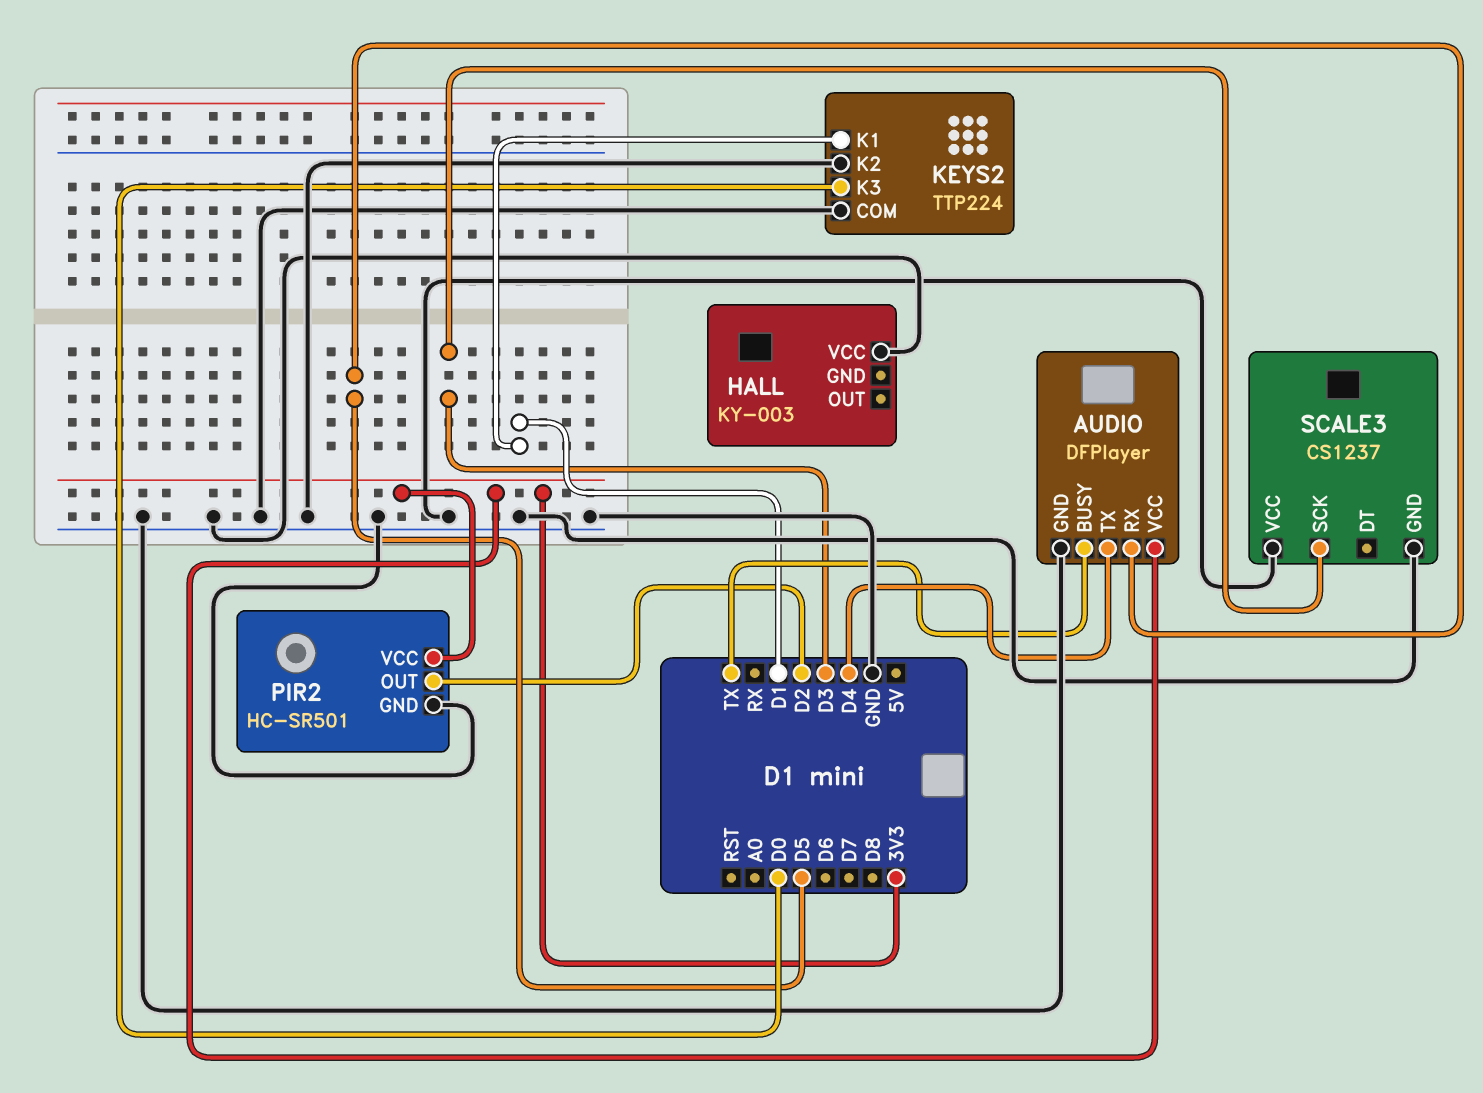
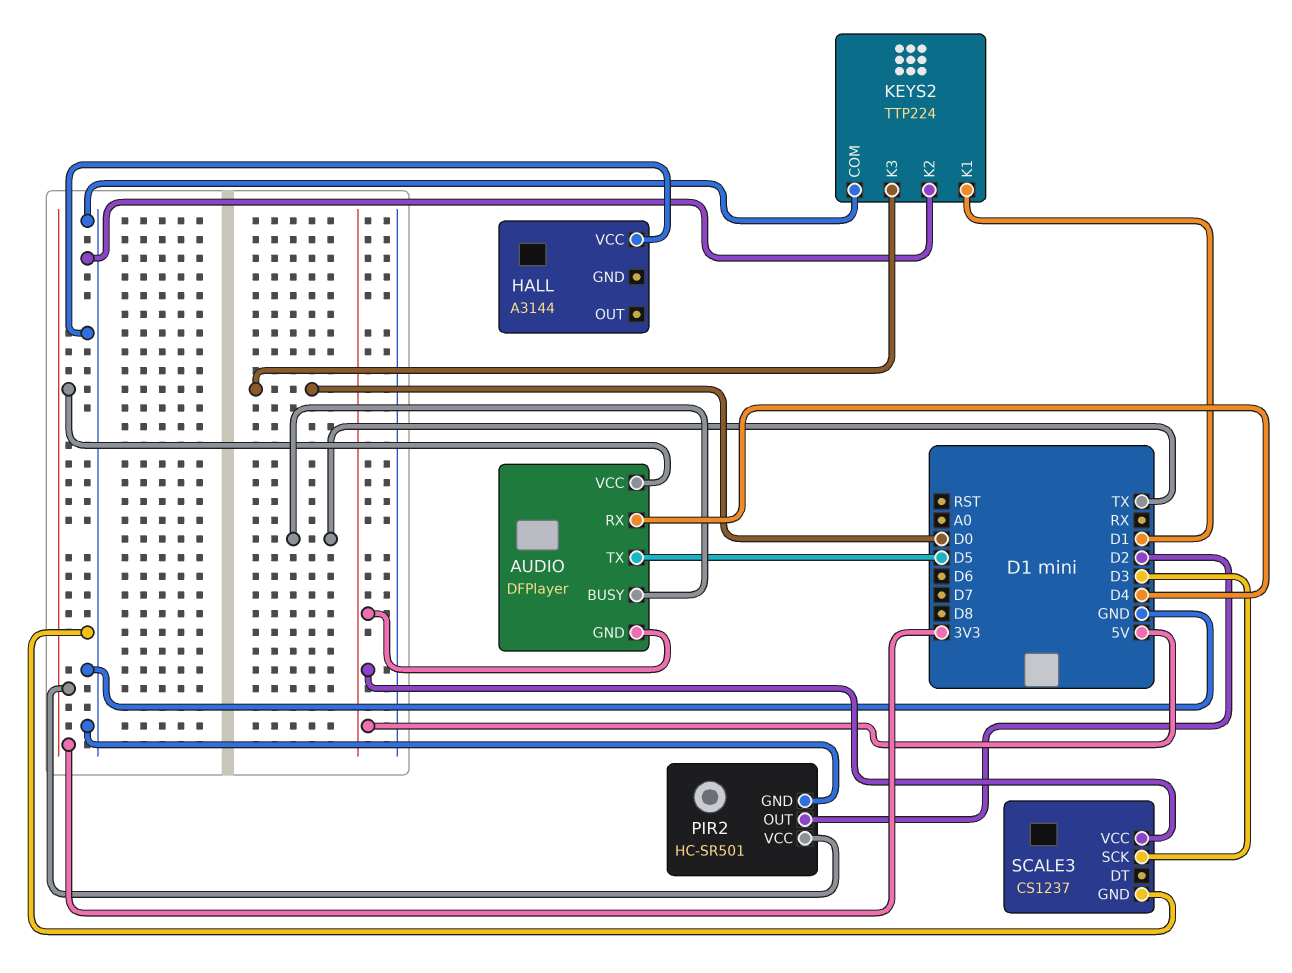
AUDIO pin GND: GND -> 5V
AUDIO pin RX: D5 -> D4
AUDIO pin TX: D4 -> D5
HALL: KY-003 -> A3144
SCALE3 pin VCC: GND -> 5V

